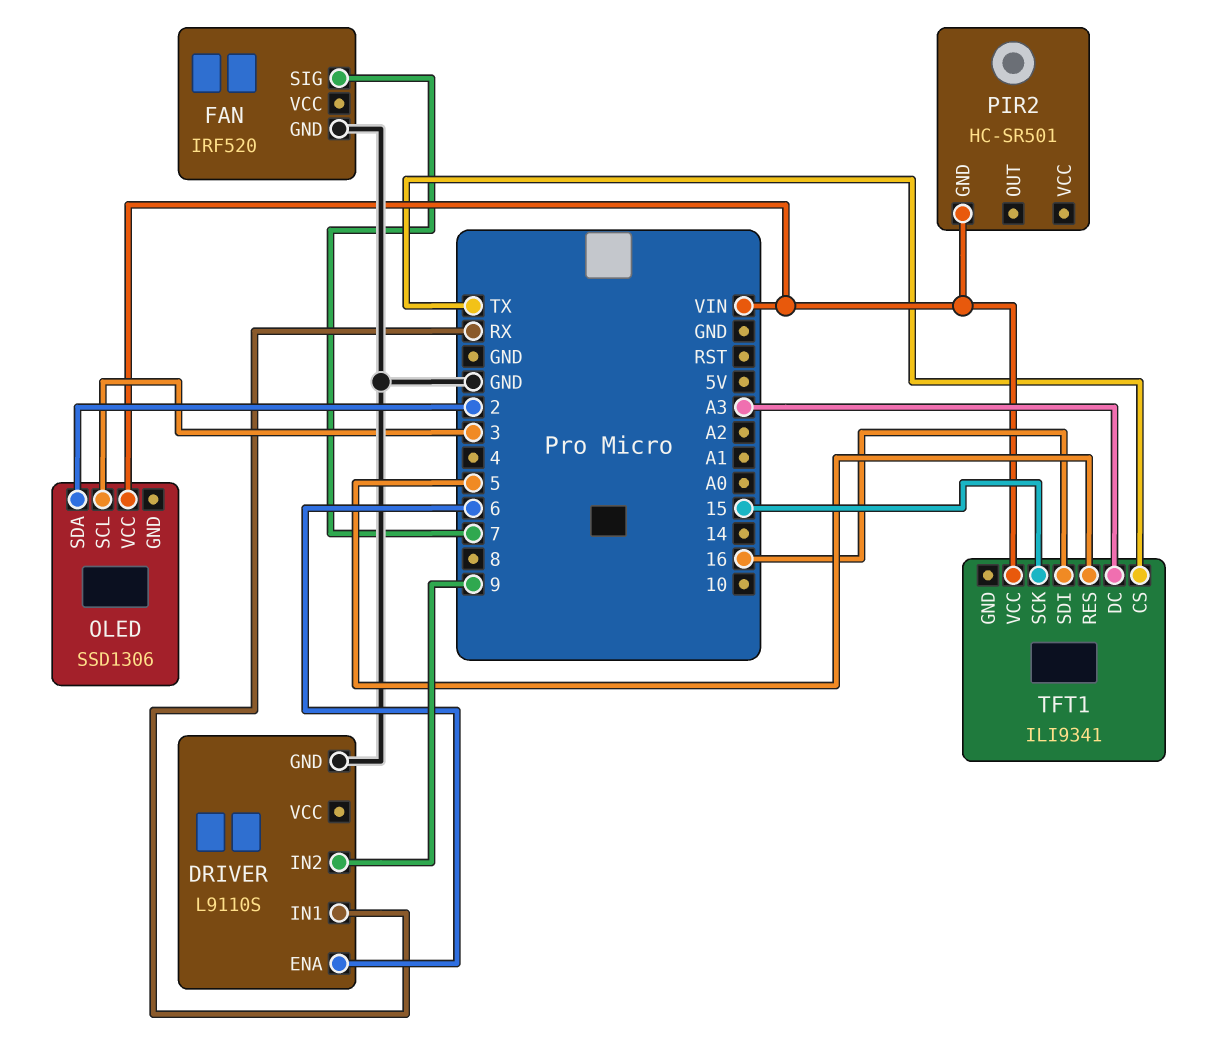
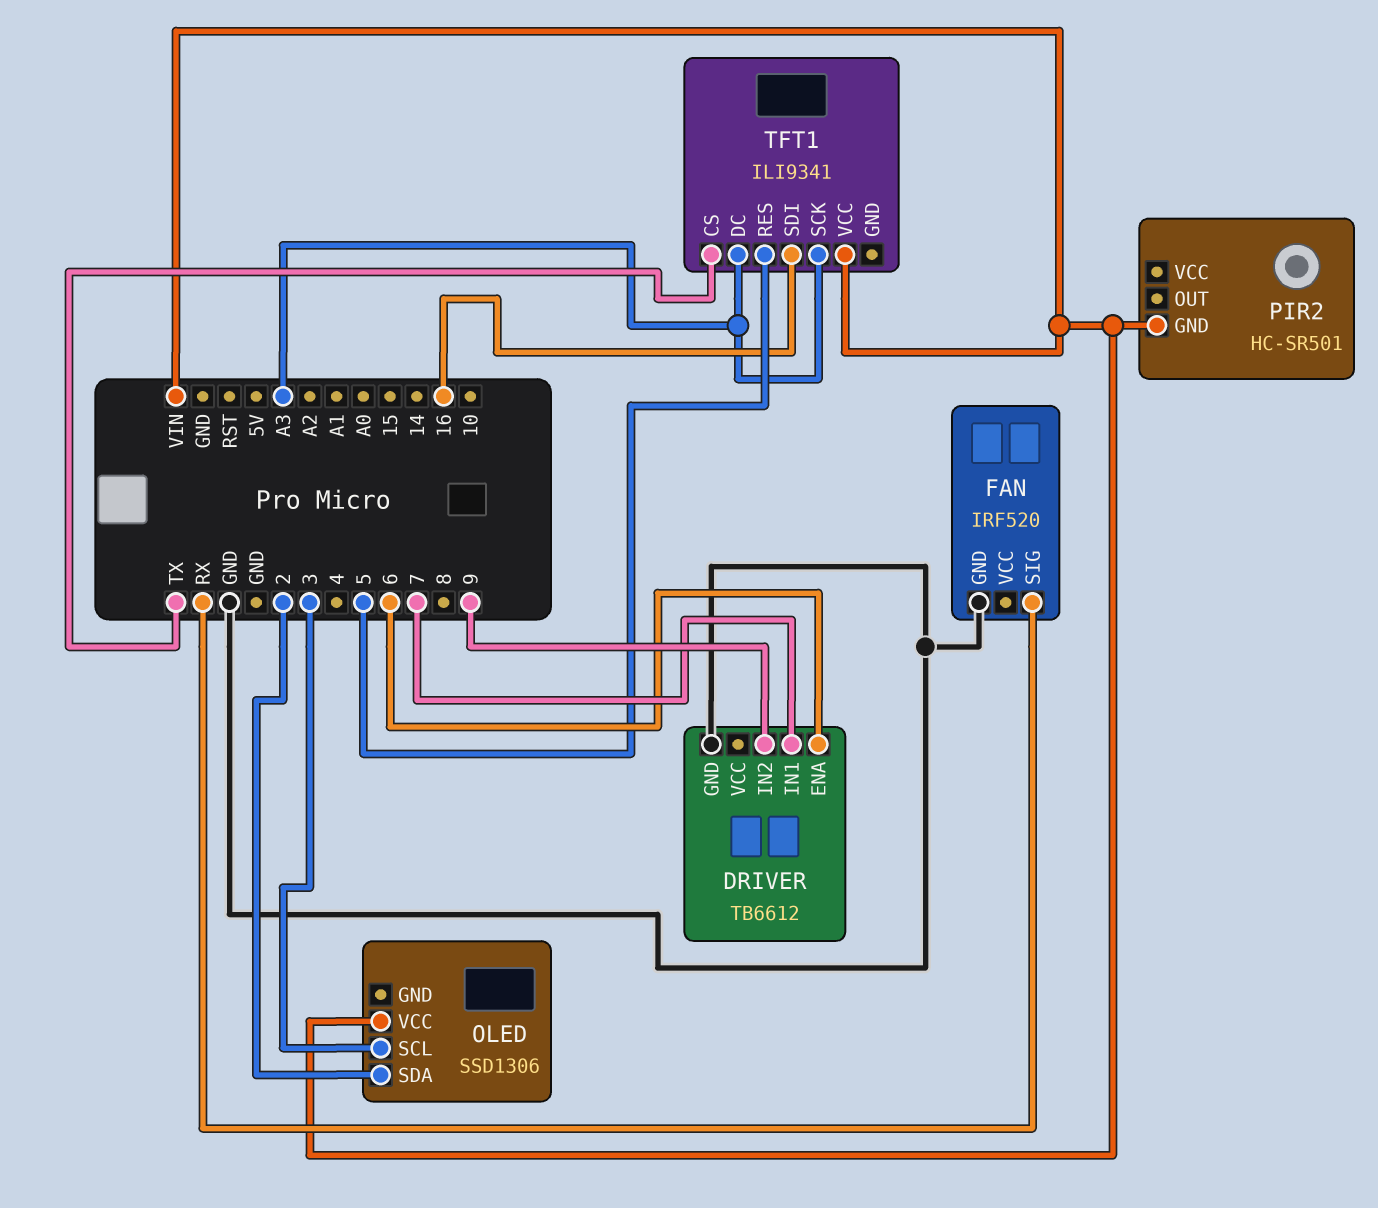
DRIVER: L9110S -> TB6612
DRIVER pin IN1: RX -> 7
FAN pin SIG: 7 -> RX
TFT1 pin SCK: 15 -> A3

